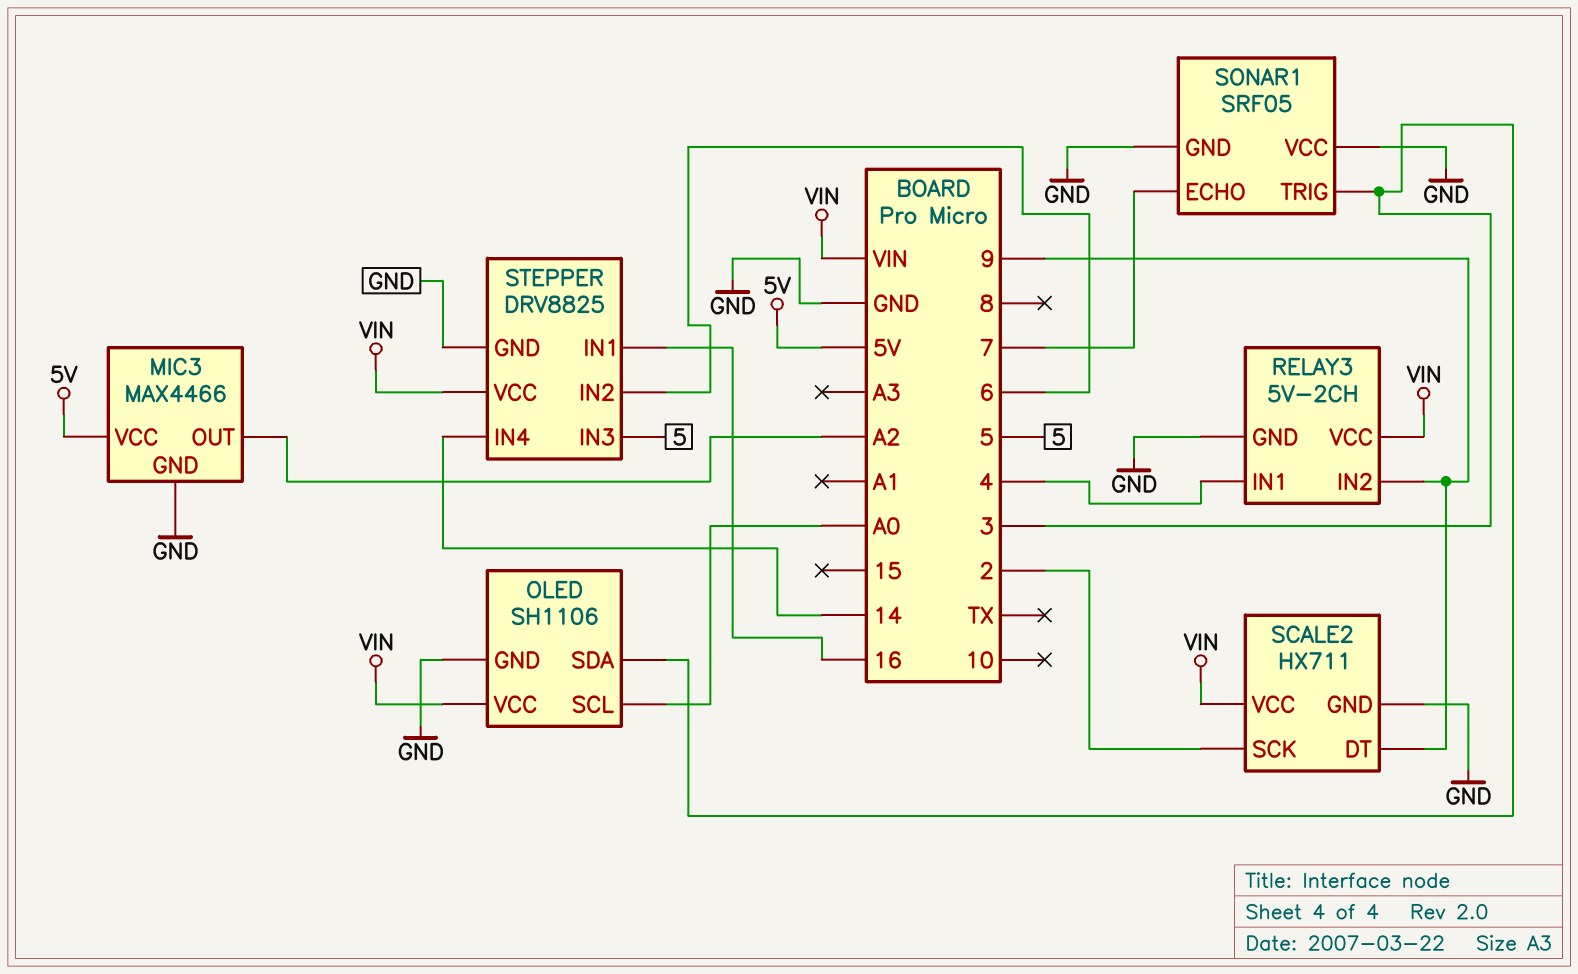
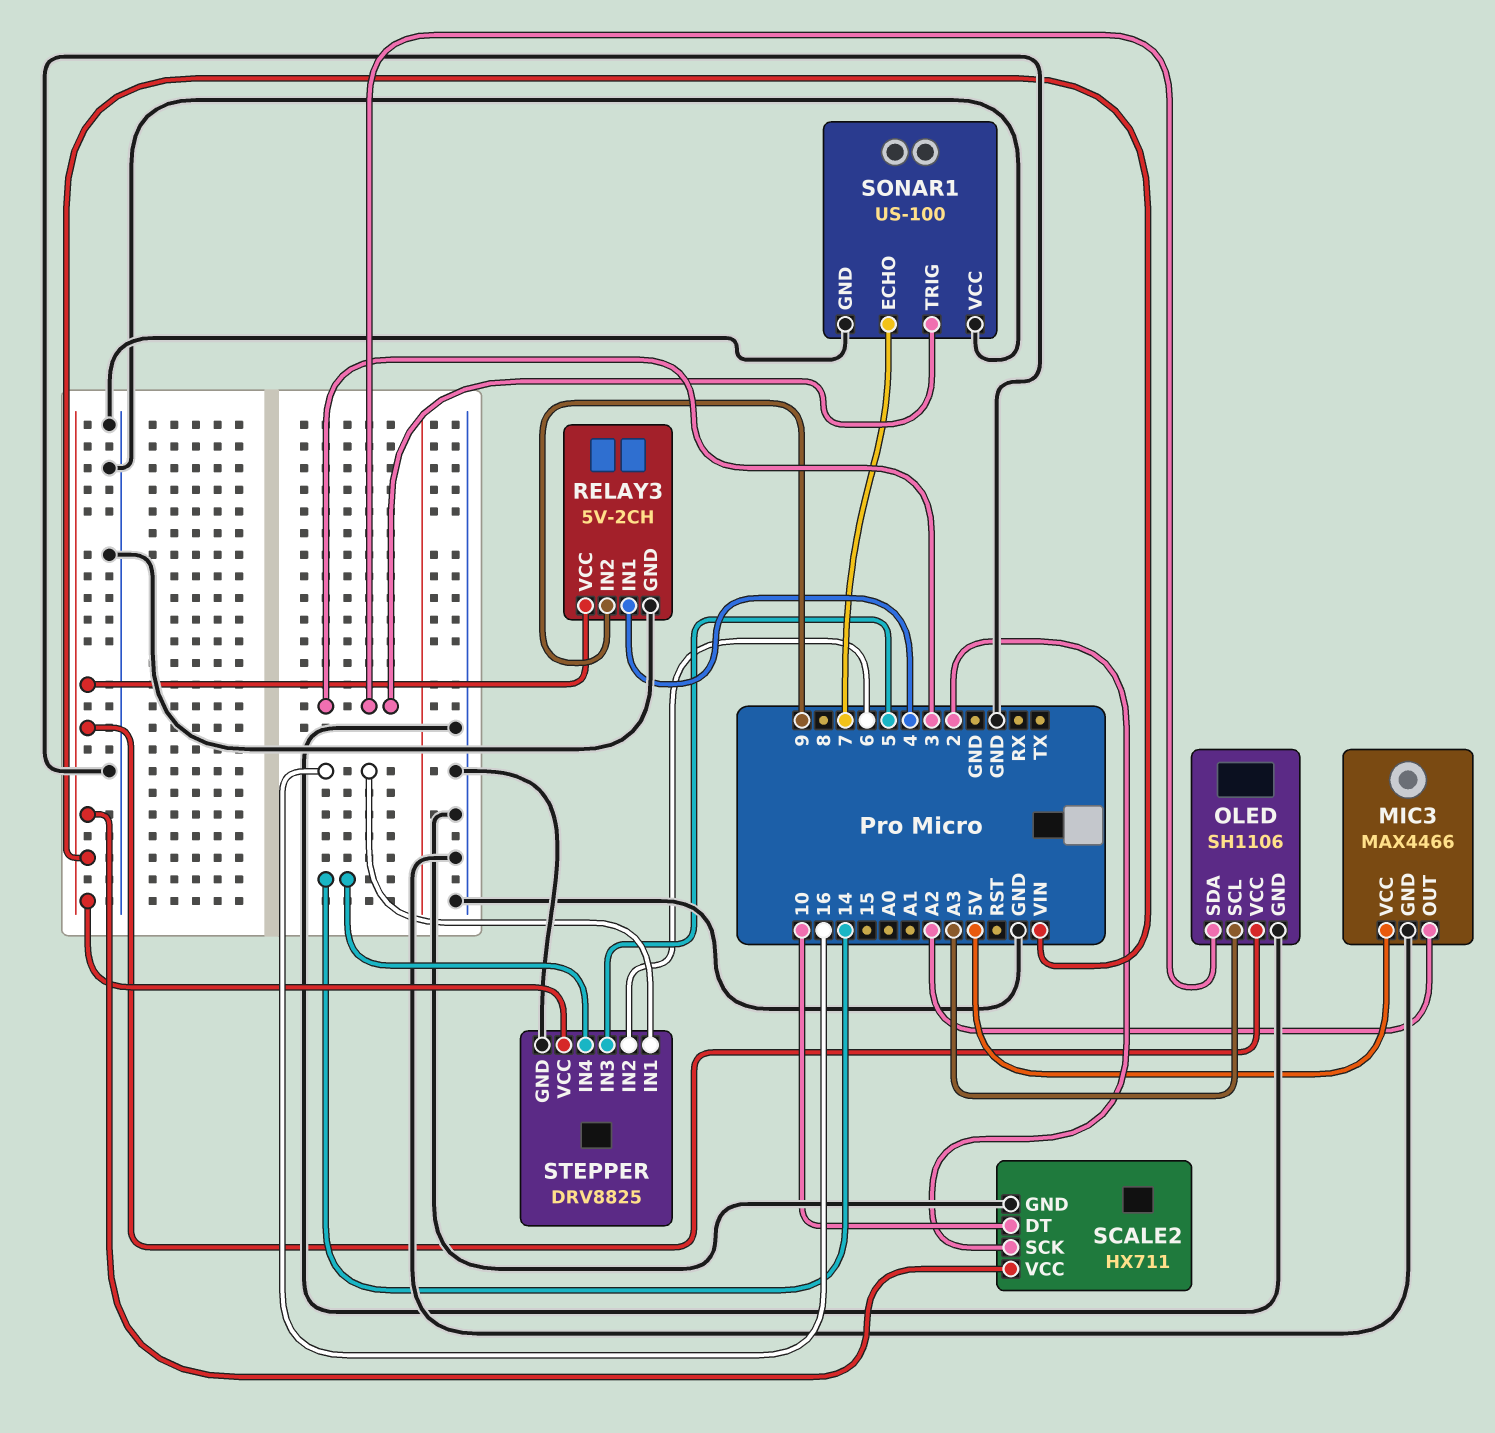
OLED pin SCL: A0 -> A3
SCALE2 pin DT: 9 -> 10
SONAR1: SRF05 -> US-100

